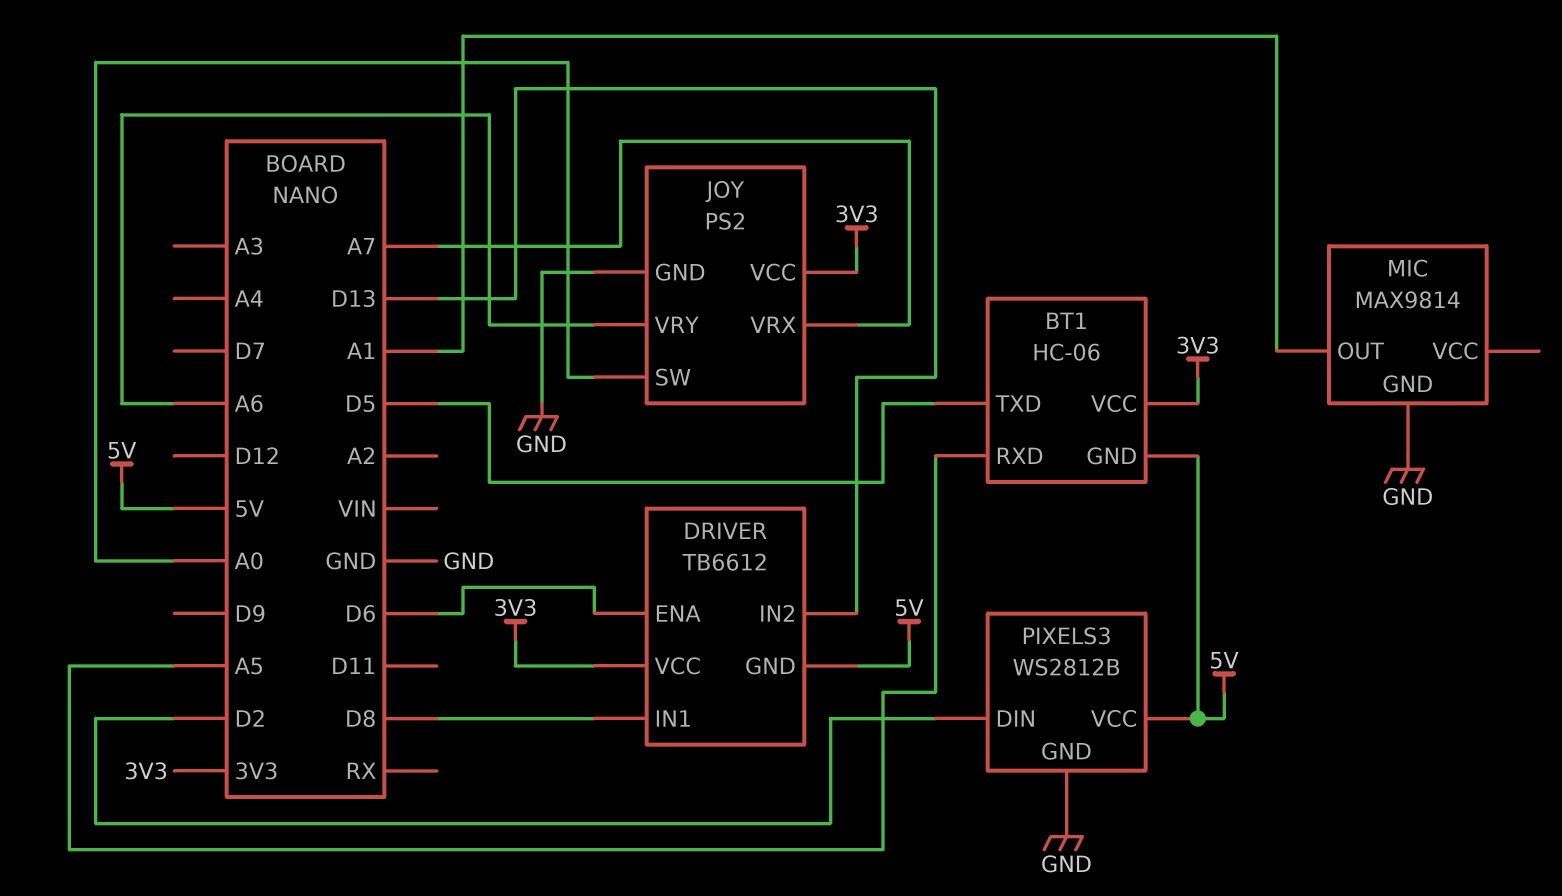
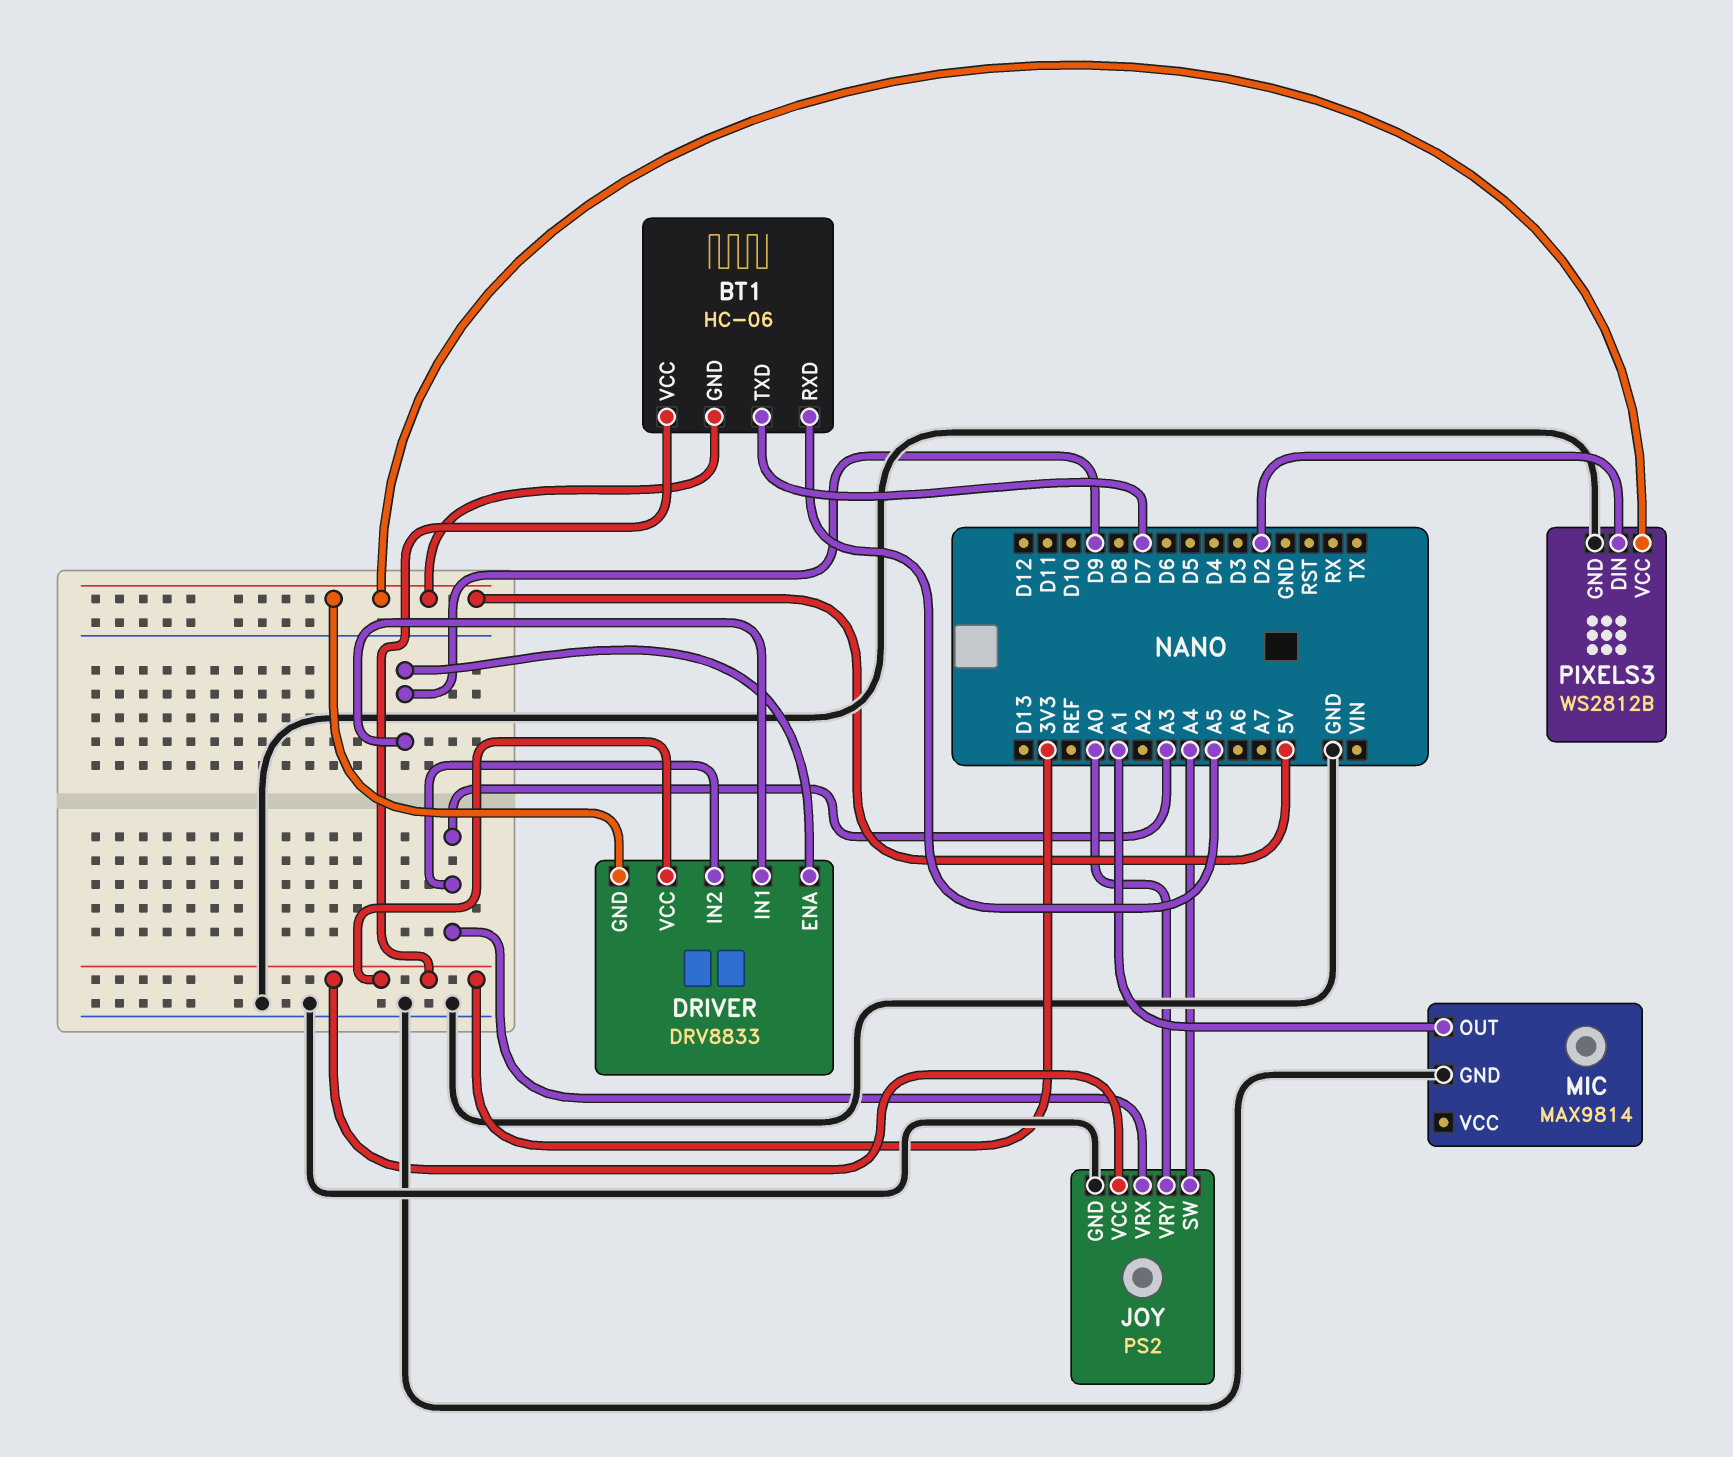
BT1 pin TXD: D5 -> D7
DRIVER: TB6612 -> DRV8833
DRIVER pin ENA: D6 -> D9
DRIVER pin IN1: D8 -> D9
DRIVER pin IN2: D13 -> A3
JOY pin SW: A0 -> A4
JOY pin VRX: A7 -> A3
JOY pin VRY: A6 -> A0

